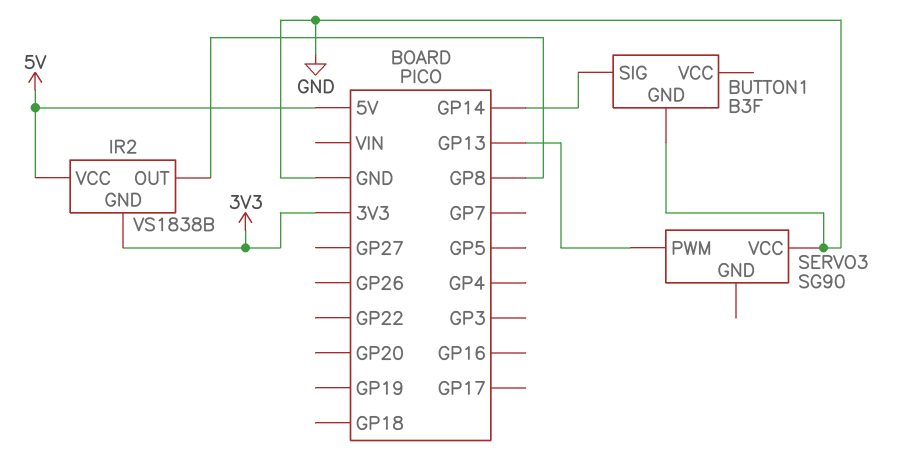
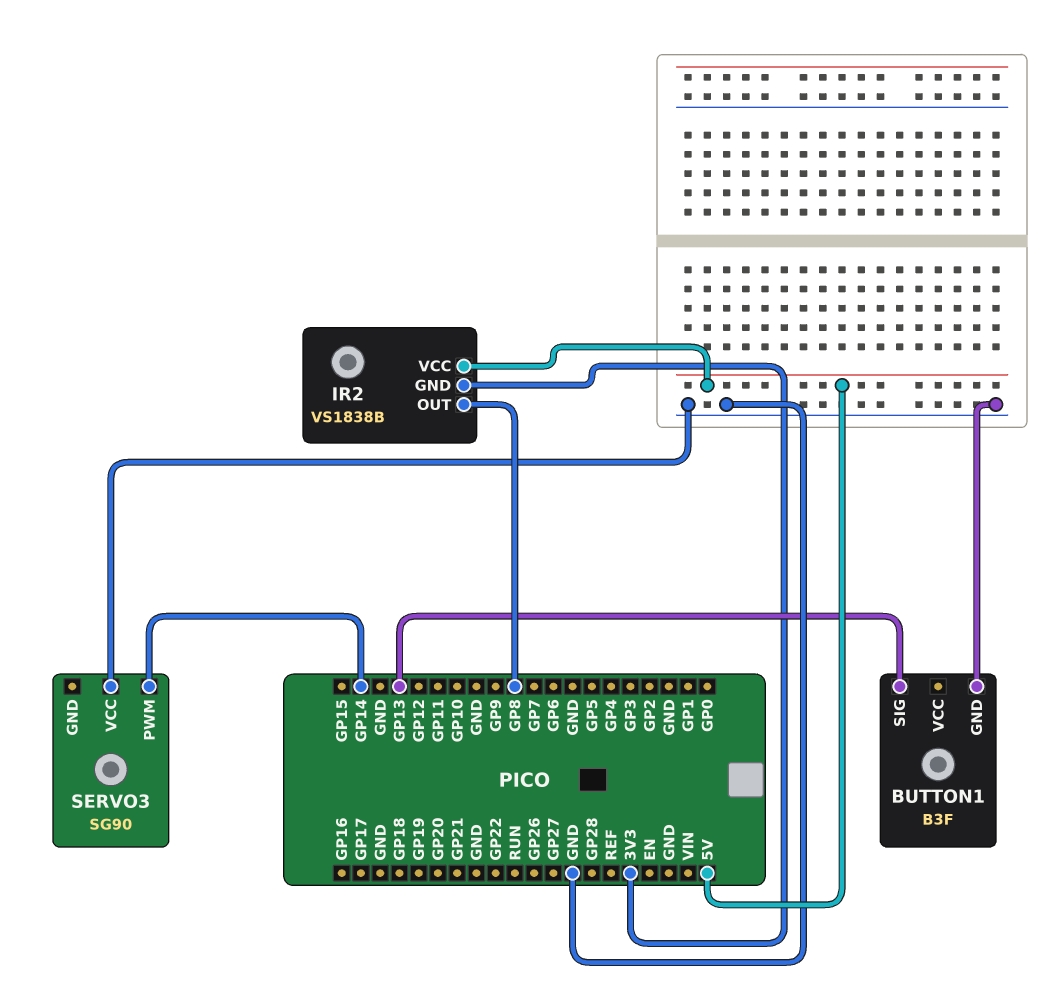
BUTTON1 pin SIG: GP14 -> GP13
SERVO3 pin PWM: GP13 -> GP14

